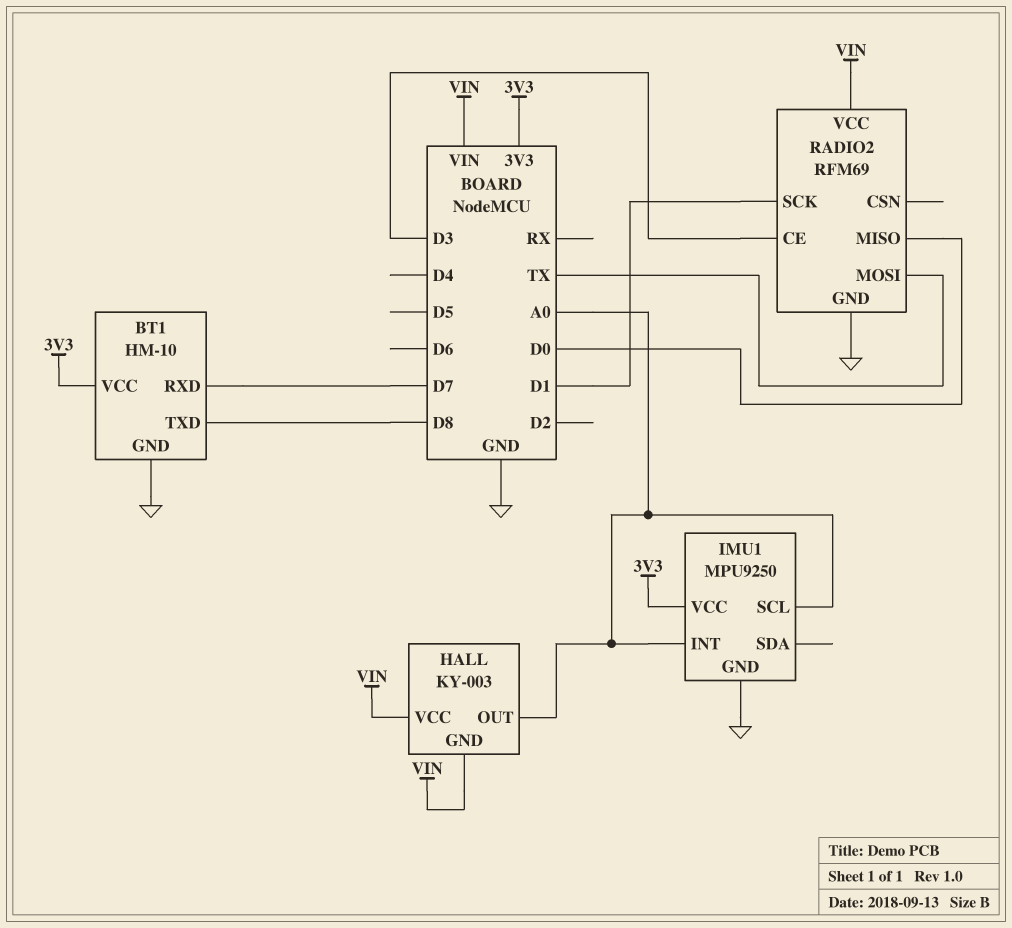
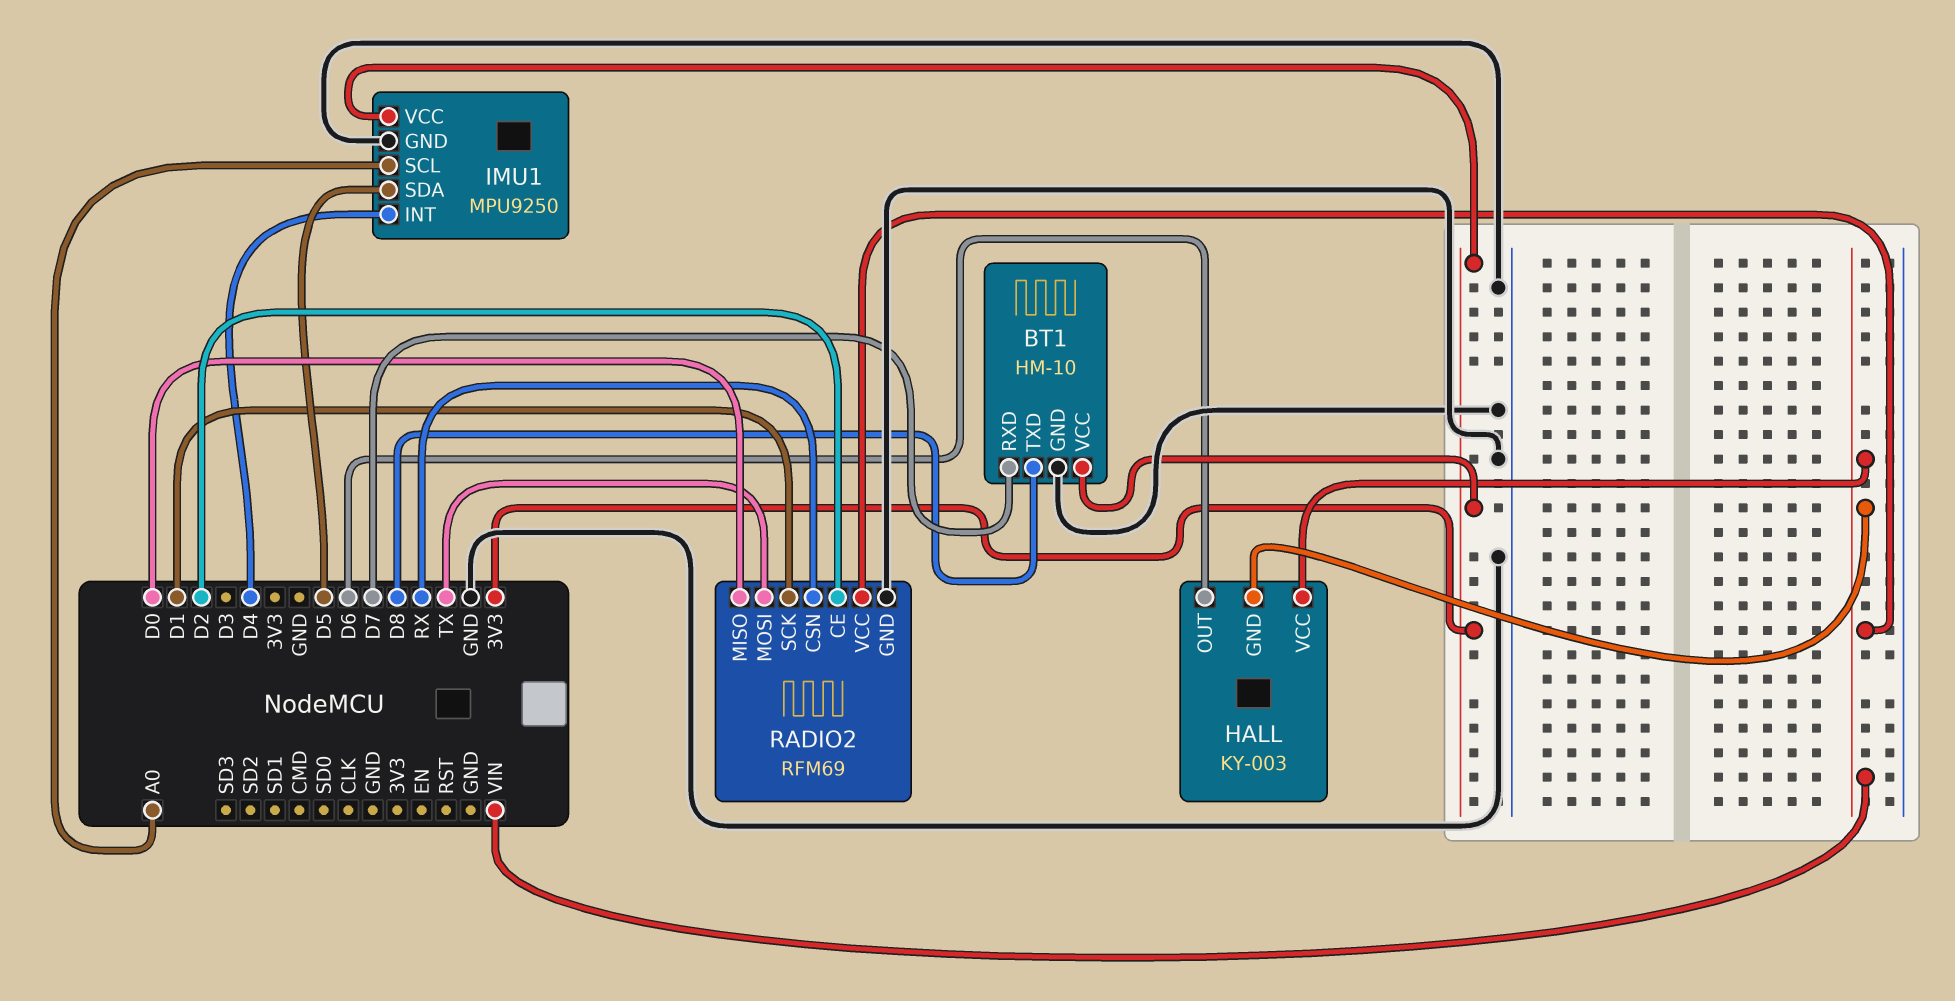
HALL pin OUT: A0 -> D6
IMU1 pin INT: A0 -> D4
IMU1 pin SDA: none -> D5
RADIO2 pin CE: D3 -> D2
RADIO2 pin CSN: none -> RX

